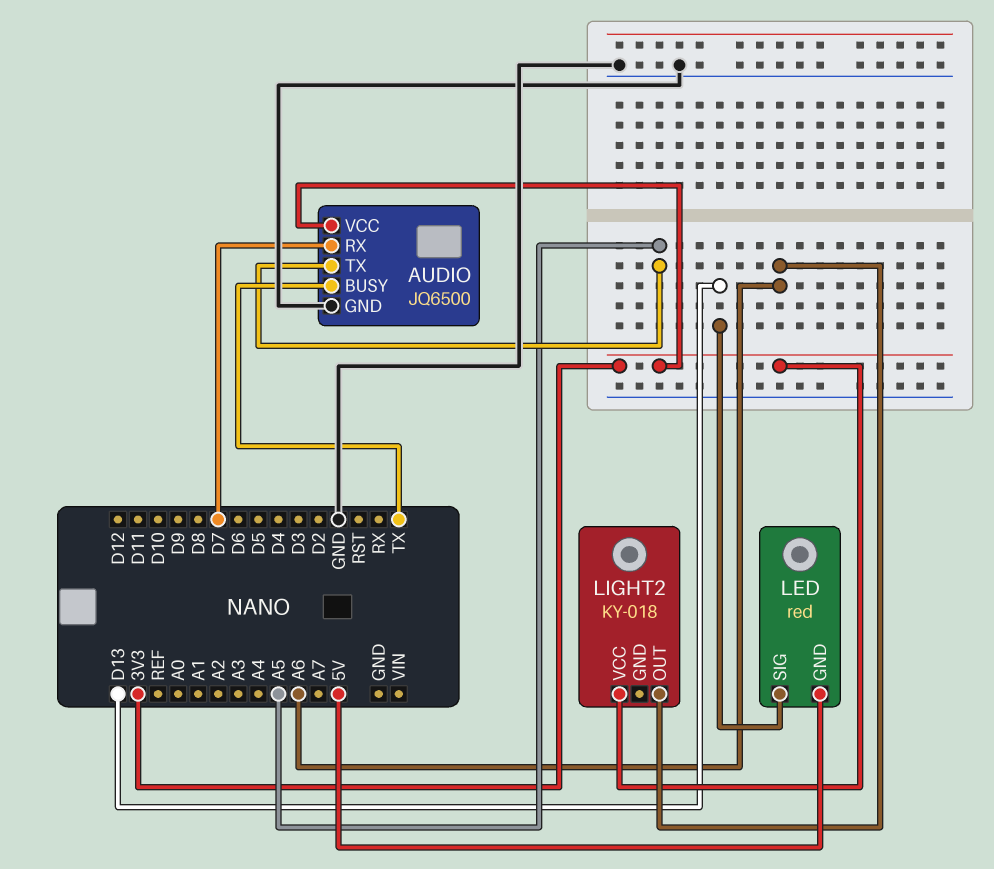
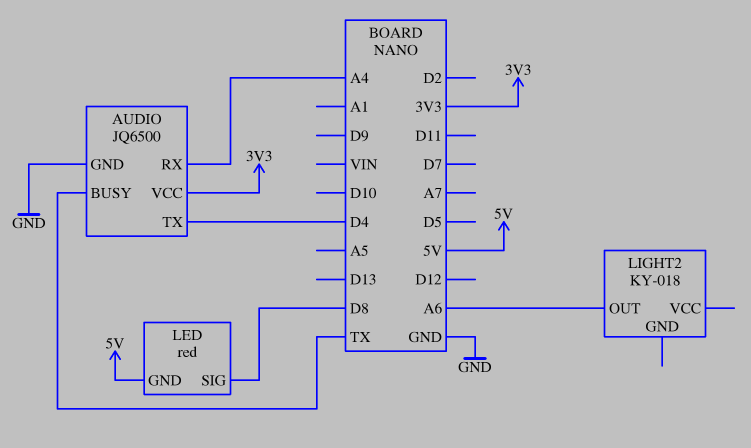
AUDIO pin RX: D7 -> A4
AUDIO pin TX: A5 -> D4
LED pin SIG: D13 -> D8
LIGHT2 pin VCC: 3V3 -> none

